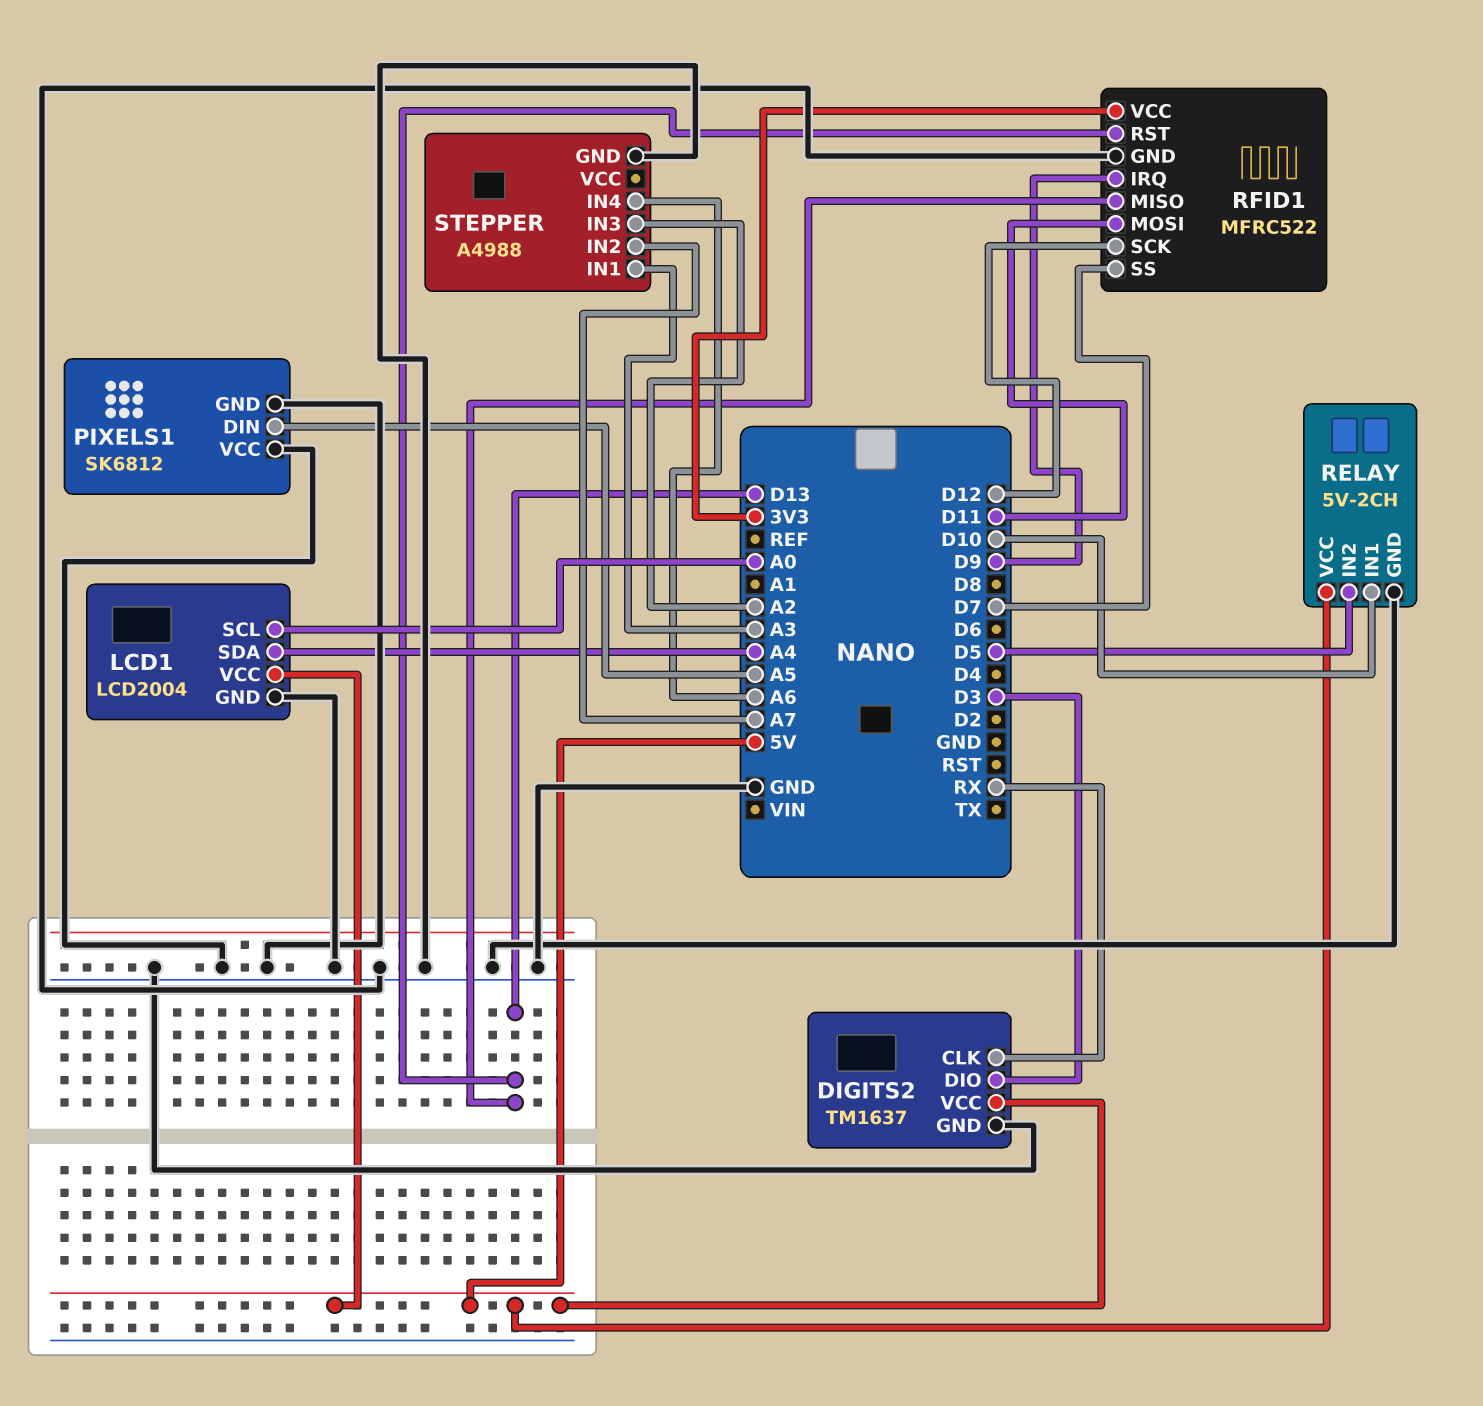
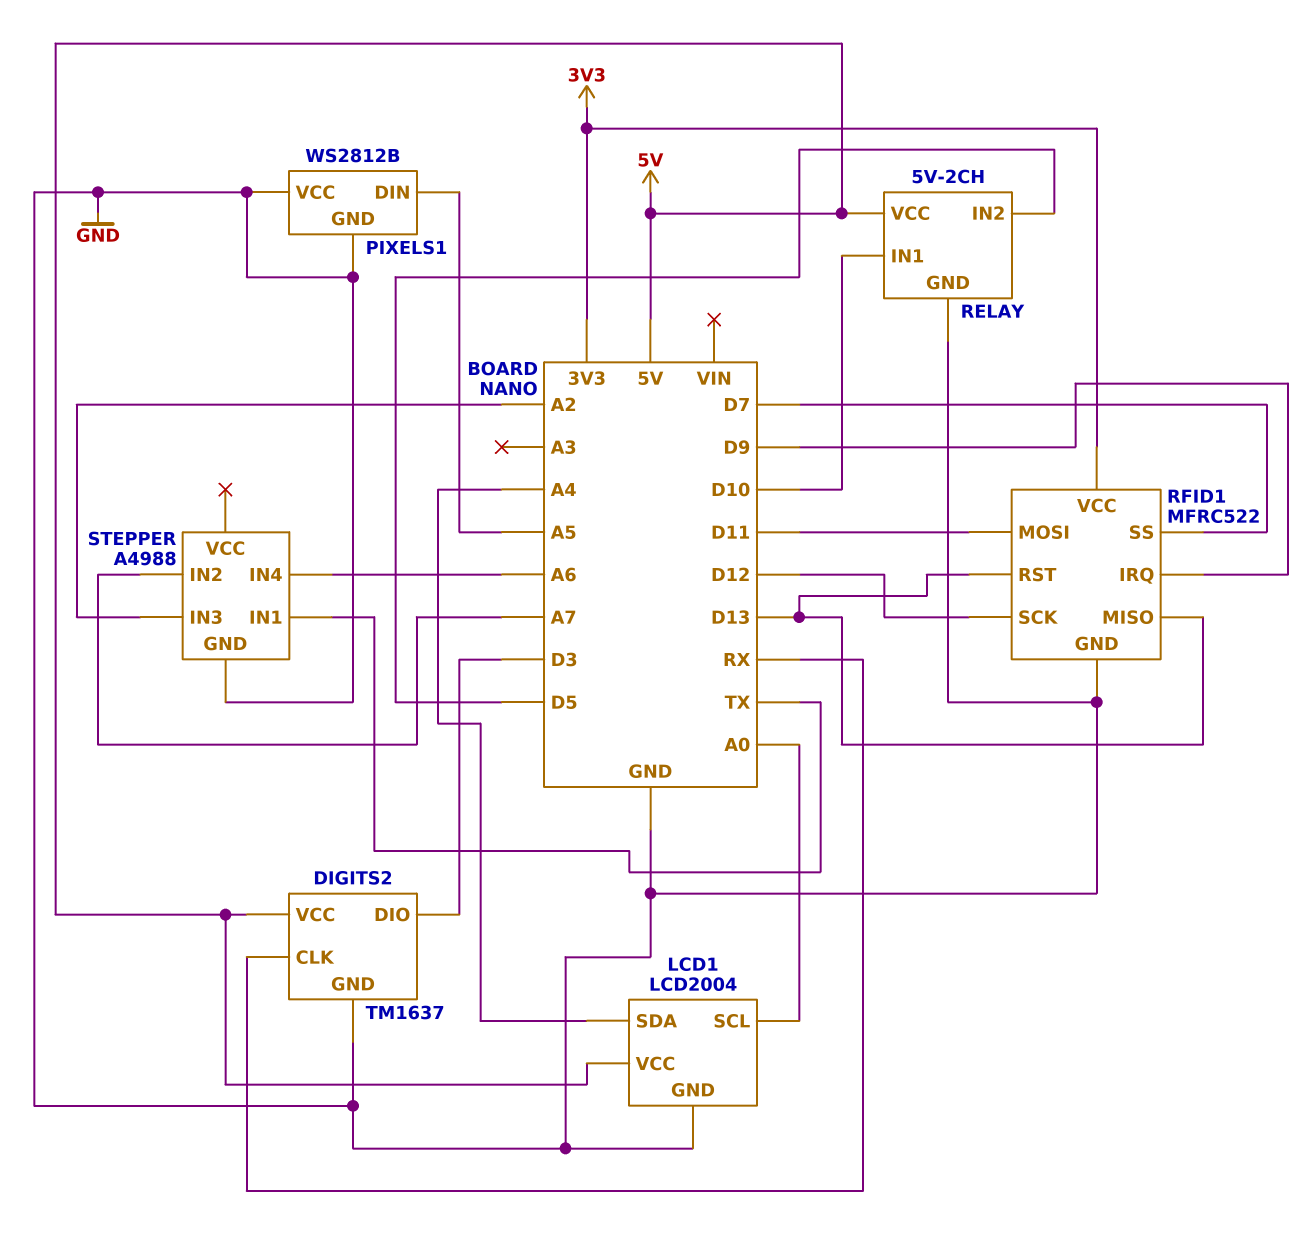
PIXELS1: SK6812 -> WS2812B
STEPPER pin IN1: A3 -> TX

